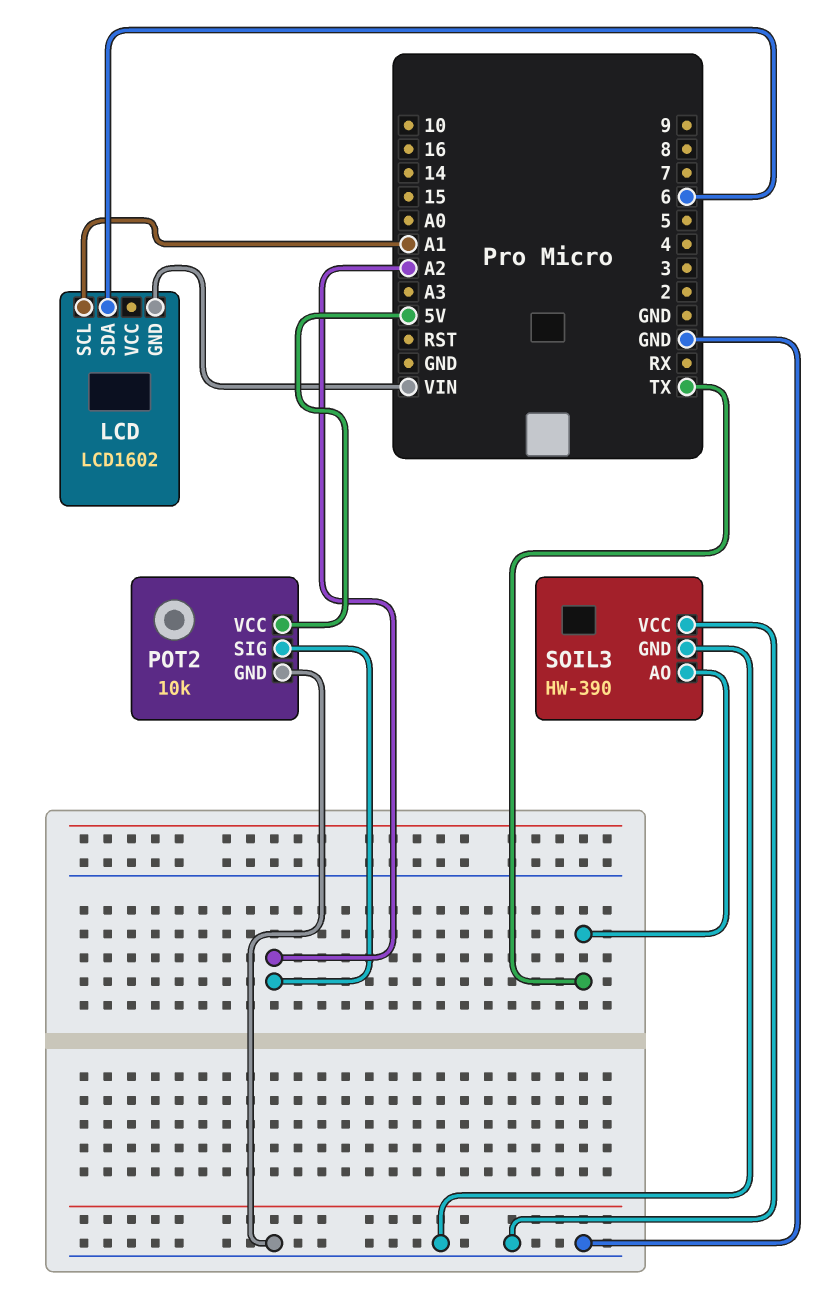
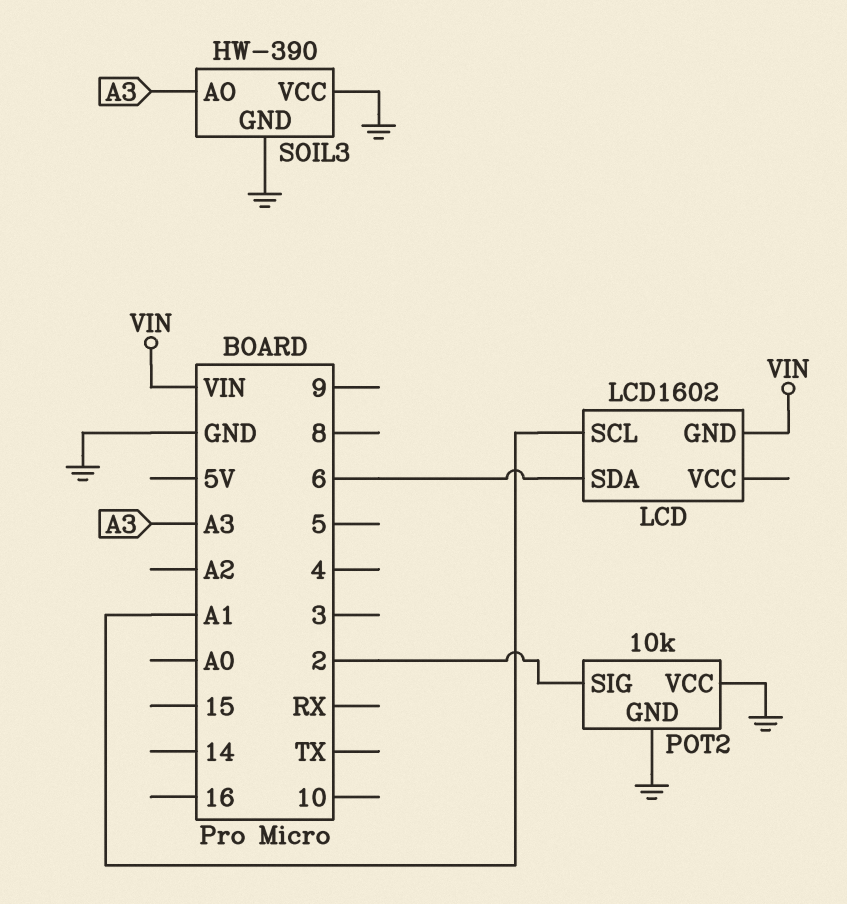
POT2 pin SIG: A2 -> 2
POT2 pin VCC: 5V -> GND
SOIL3 pin AO: TX -> A3

